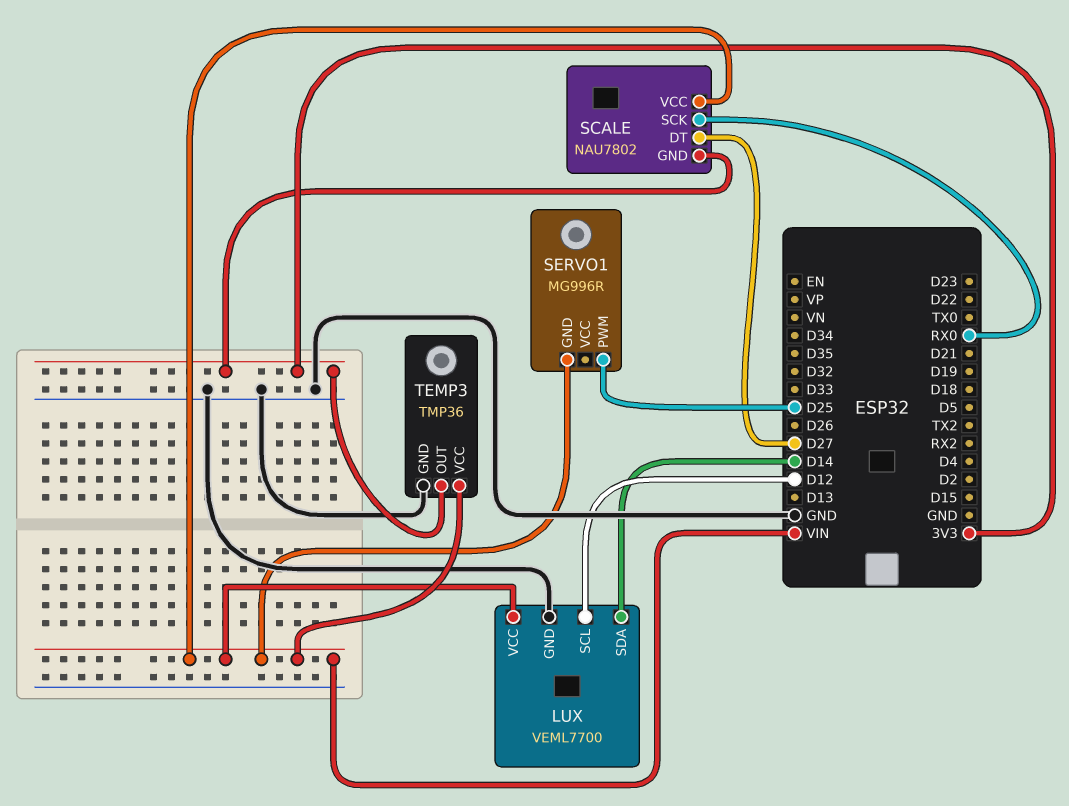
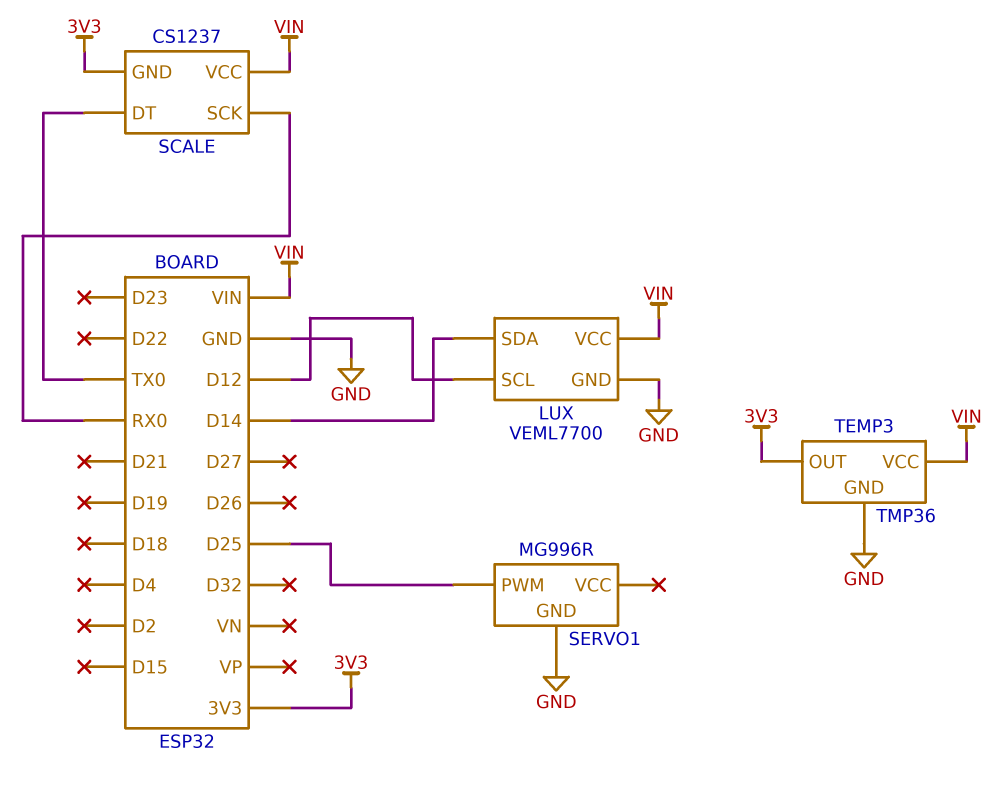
SCALE: NAU7802 -> CS1237
SCALE pin DT: D27 -> TX0
SERVO1 pin GND: VIN -> GND

